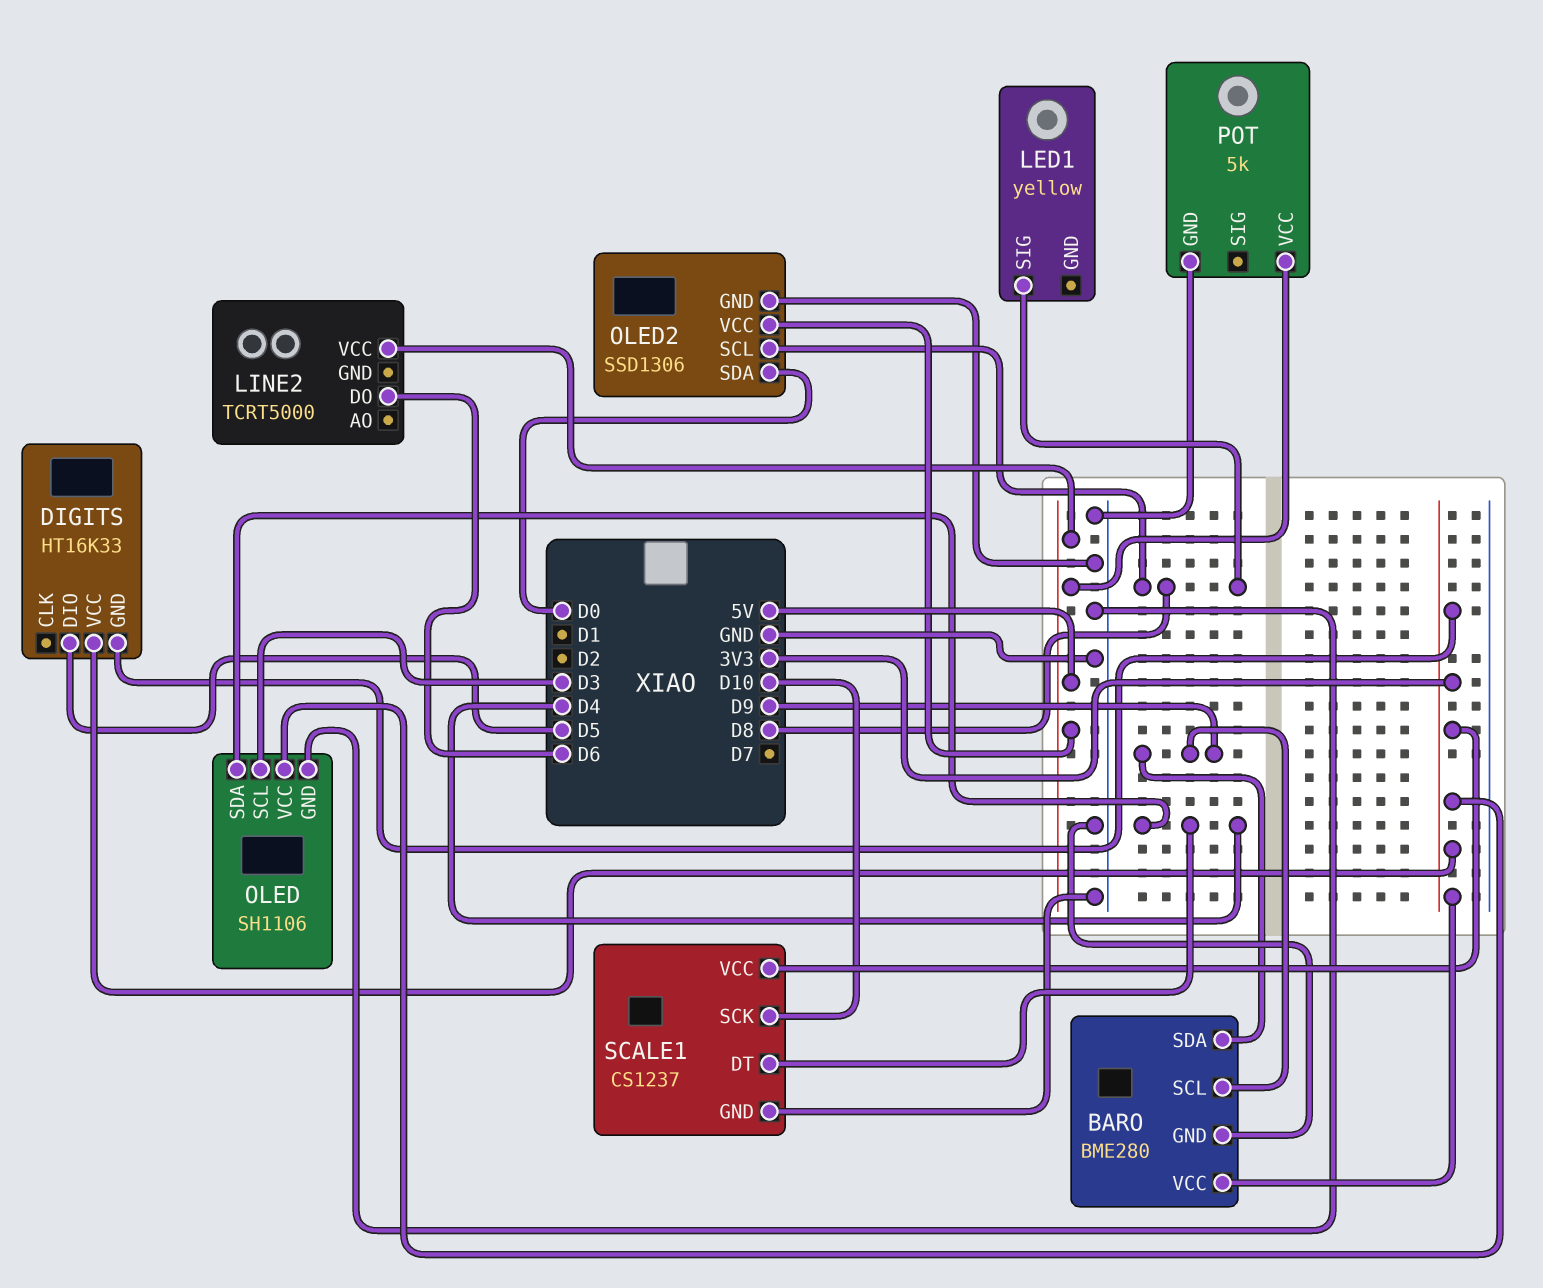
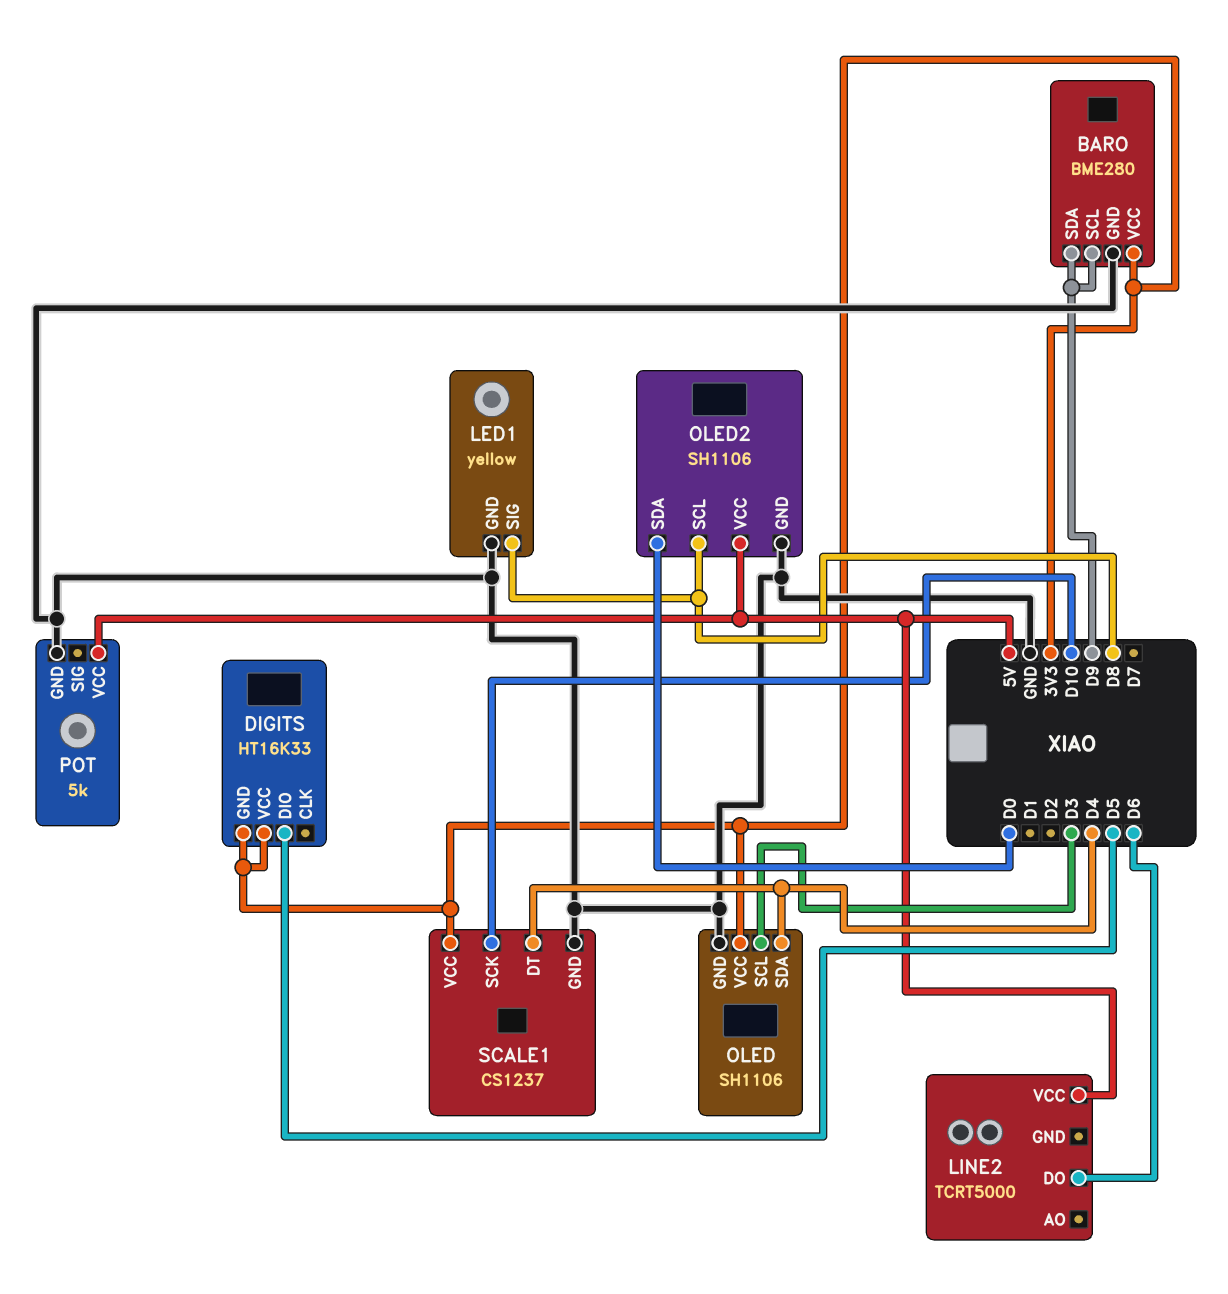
LED1 pin GND: none -> GND
OLED2: SSD1306 -> SH1106

